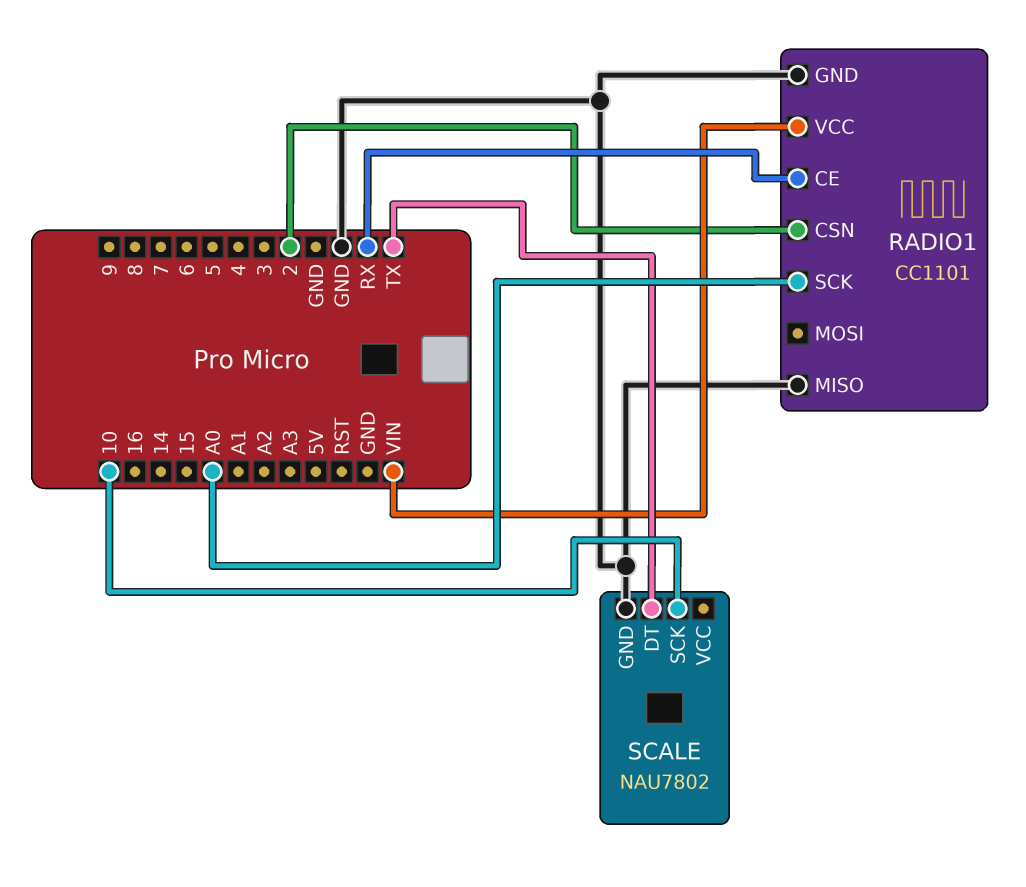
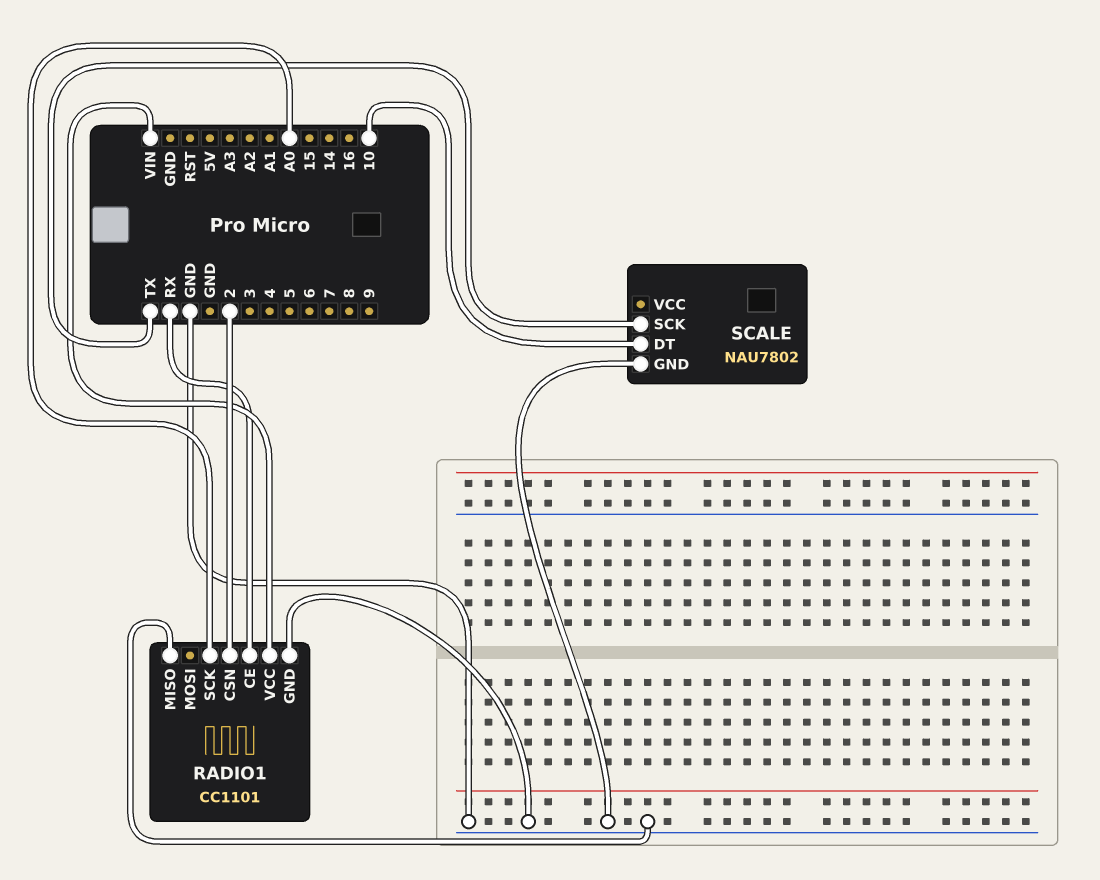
SCALE pin DT: TX -> 10
SCALE pin SCK: 10 -> TX

